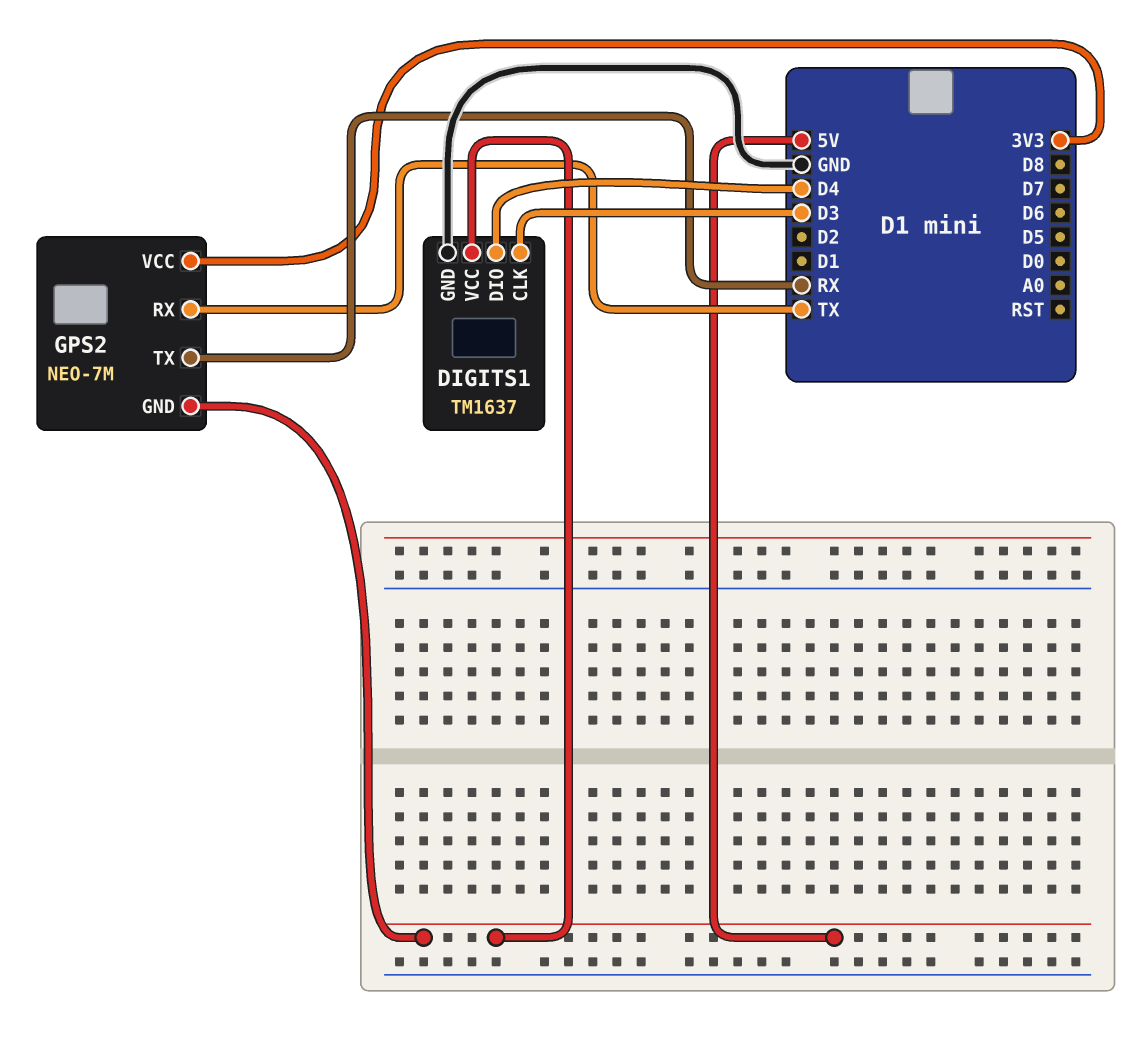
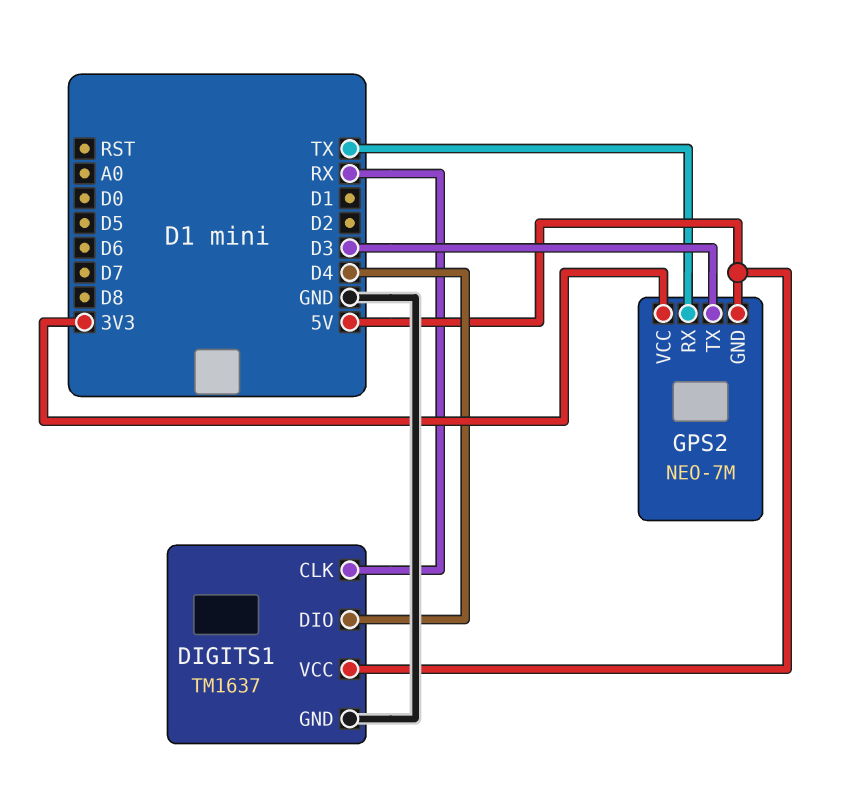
DIGITS1 pin CLK: D3 -> RX
GPS2 pin TX: RX -> D3

